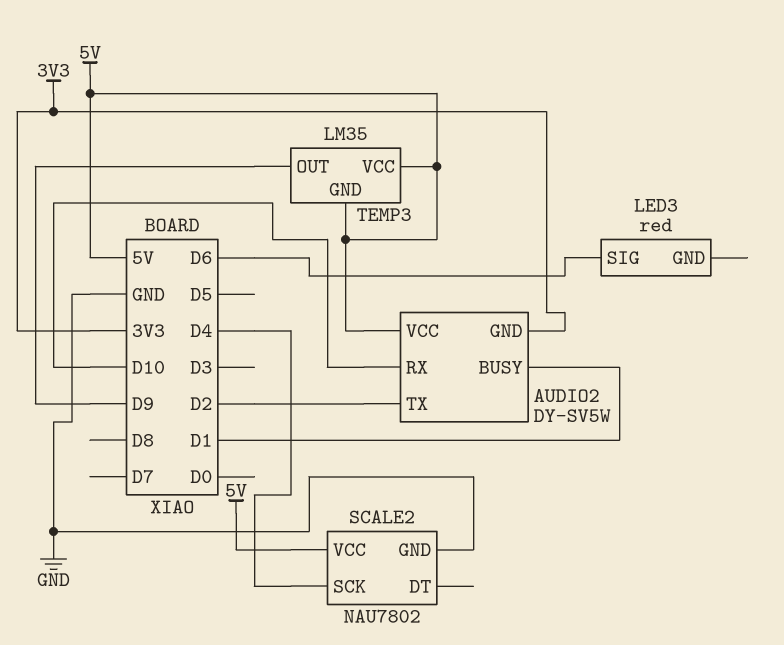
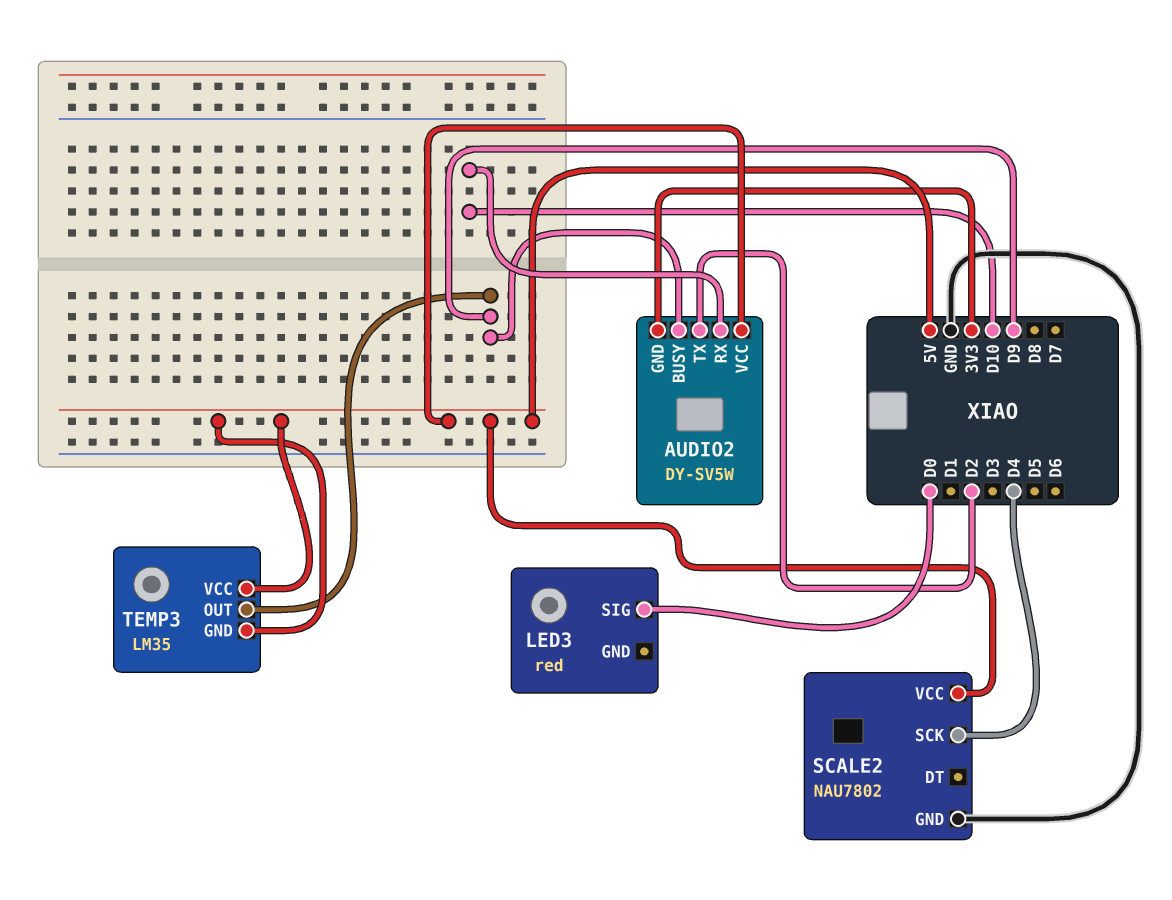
AUDIO2 pin BUSY: D1 -> D9
LED3 pin SIG: D6 -> D0

